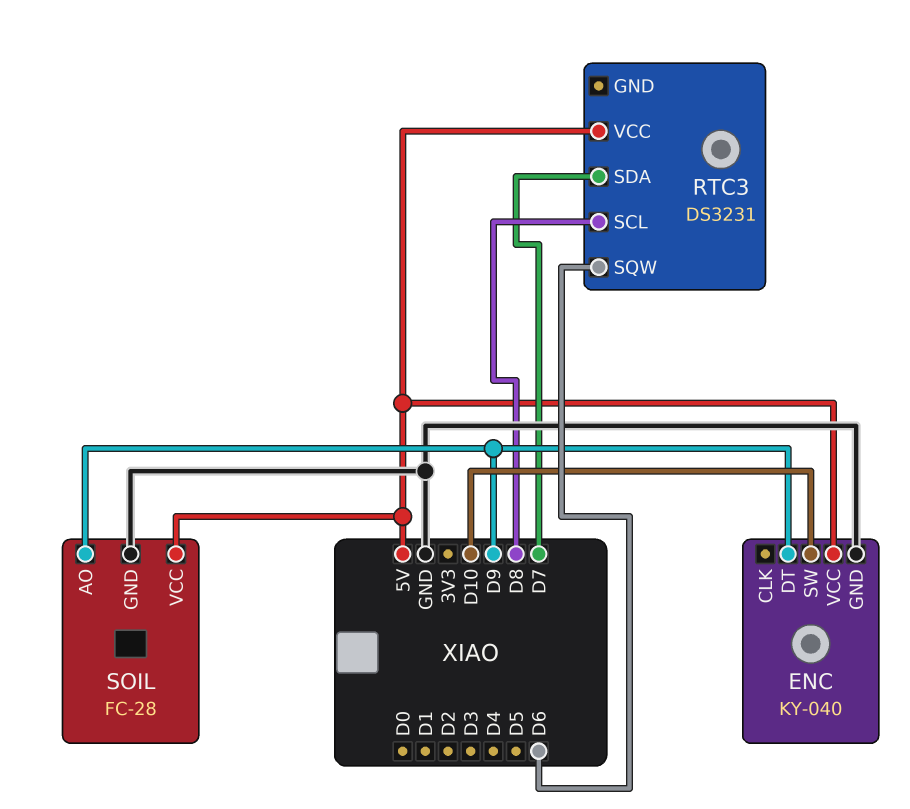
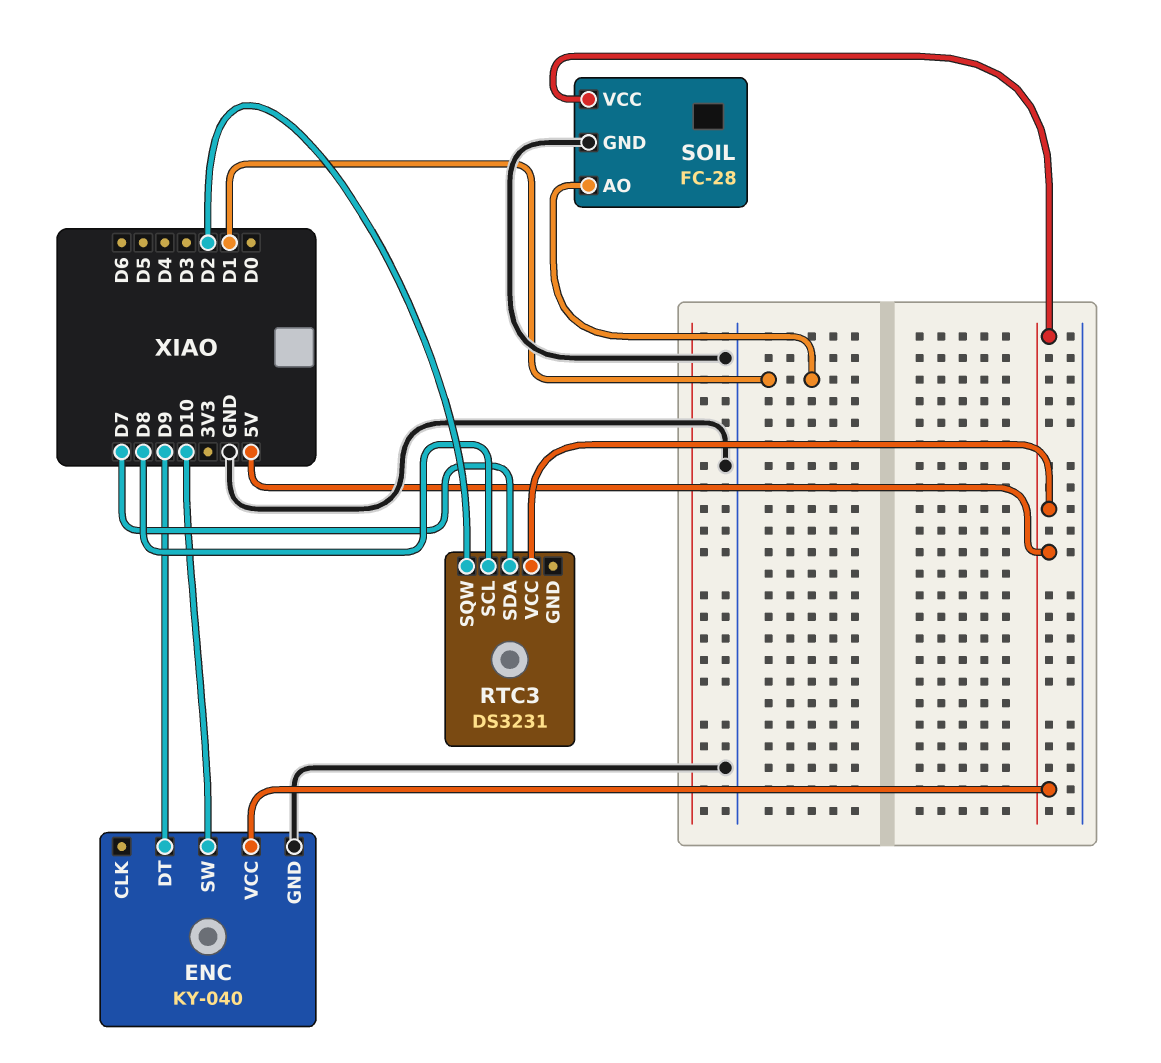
RTC3 pin SQW: D6 -> D2
SOIL pin AO: D9 -> D1

